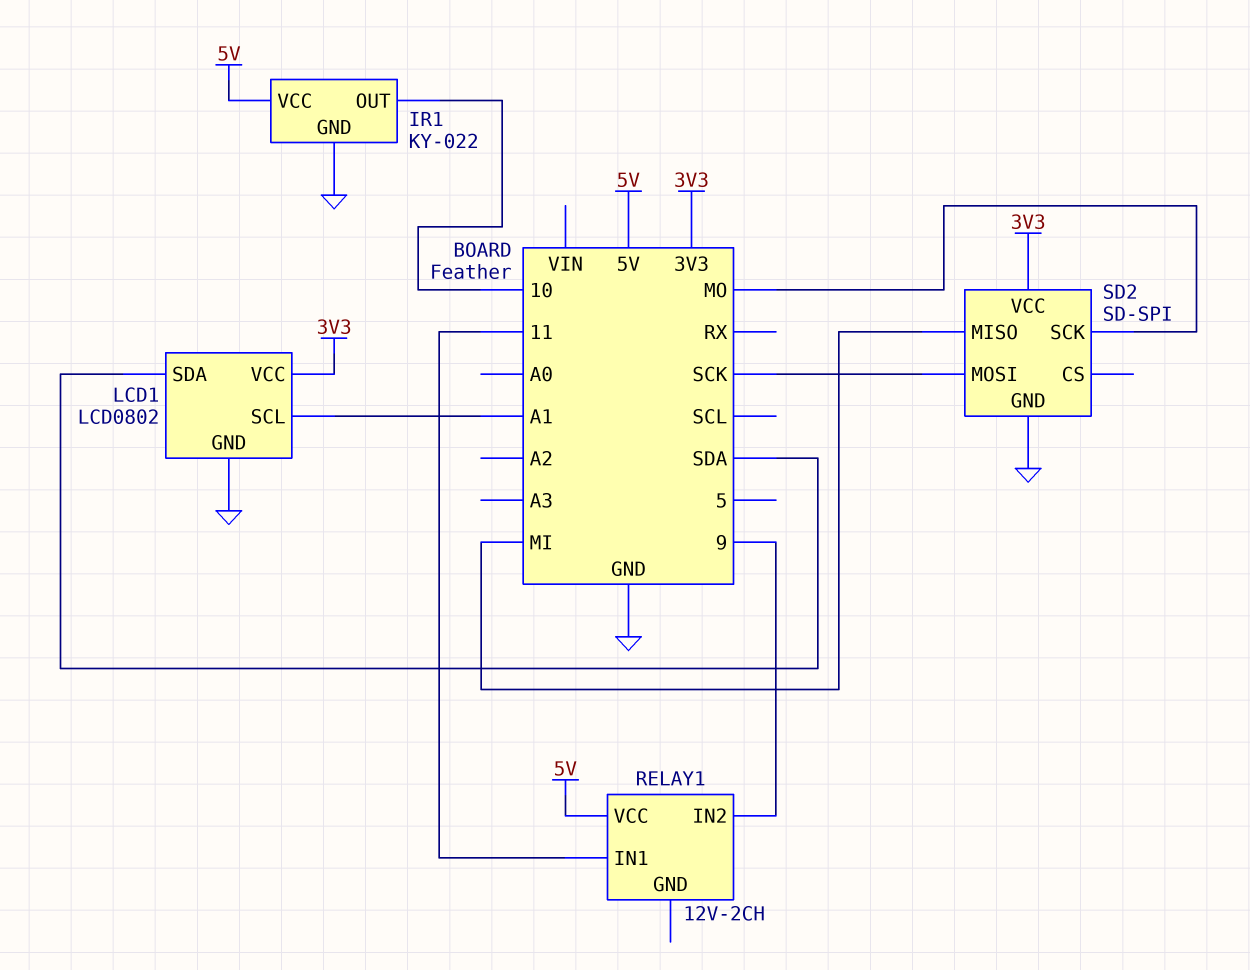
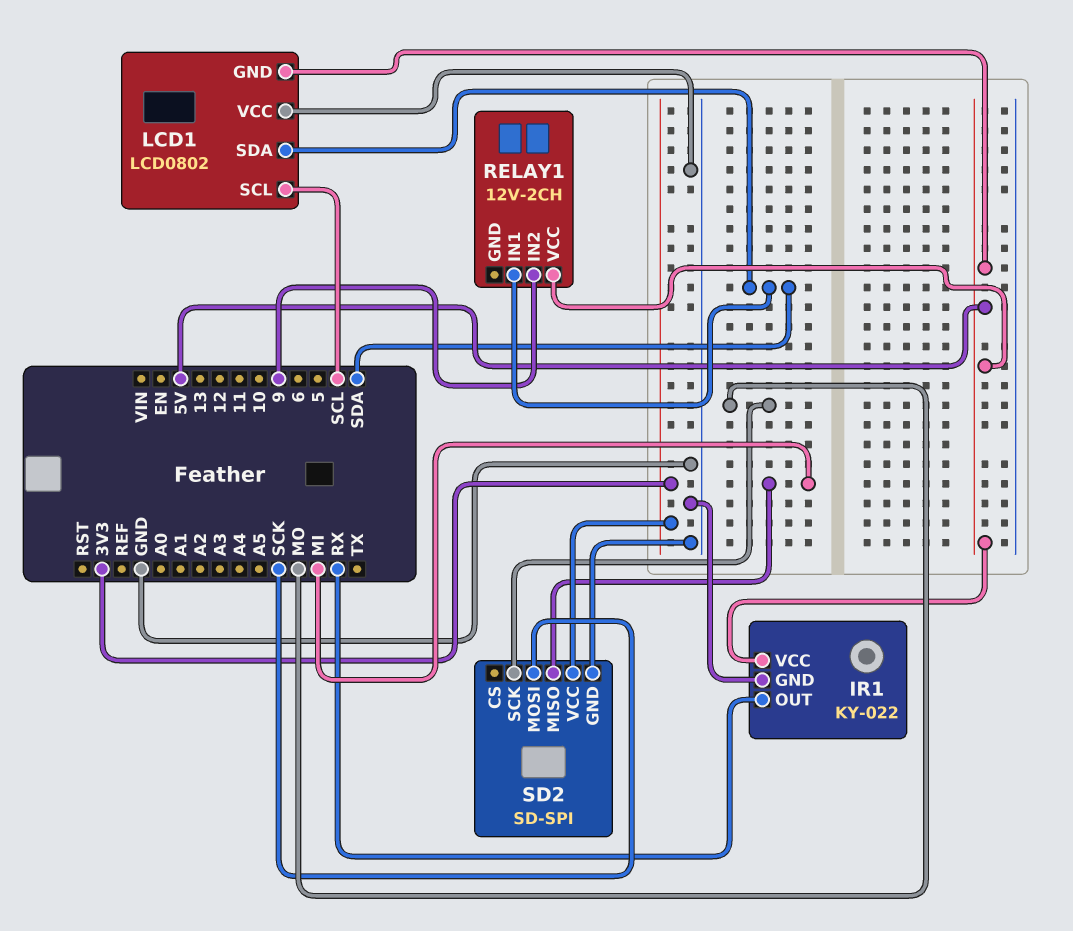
IR1 pin OUT: 10 -> RX
LCD1 pin GND: GND -> 5V
LCD1 pin SCL: A1 -> SCL
LCD1 pin VCC: 3V3 -> GND
RELAY1 pin IN1: 11 -> SDA

